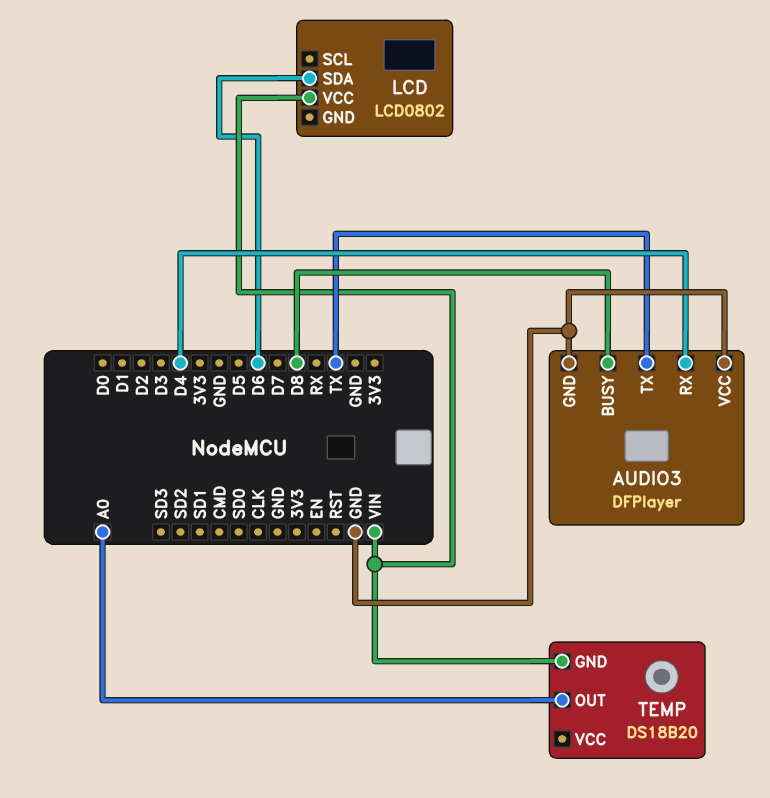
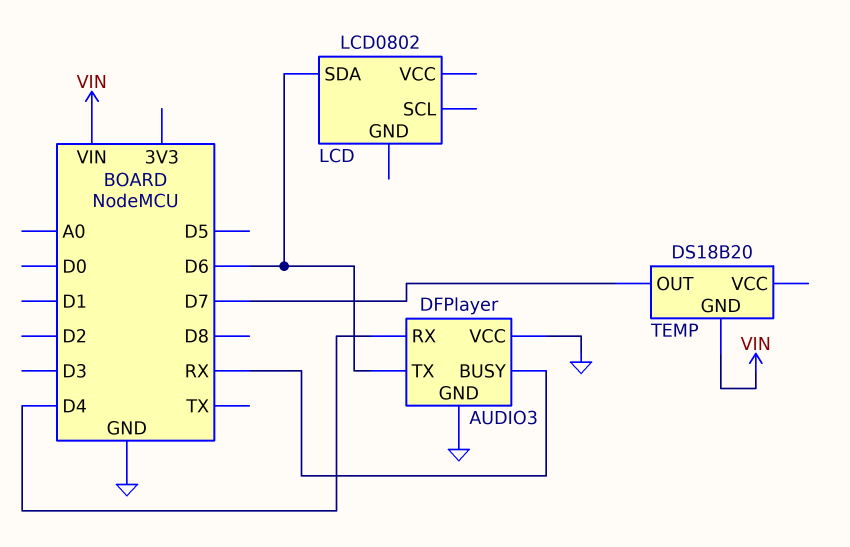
AUDIO3 pin BUSY: D8 -> RX
AUDIO3 pin TX: TX -> D6
LCD pin VCC: VIN -> none
TEMP pin OUT: A0 -> D7

